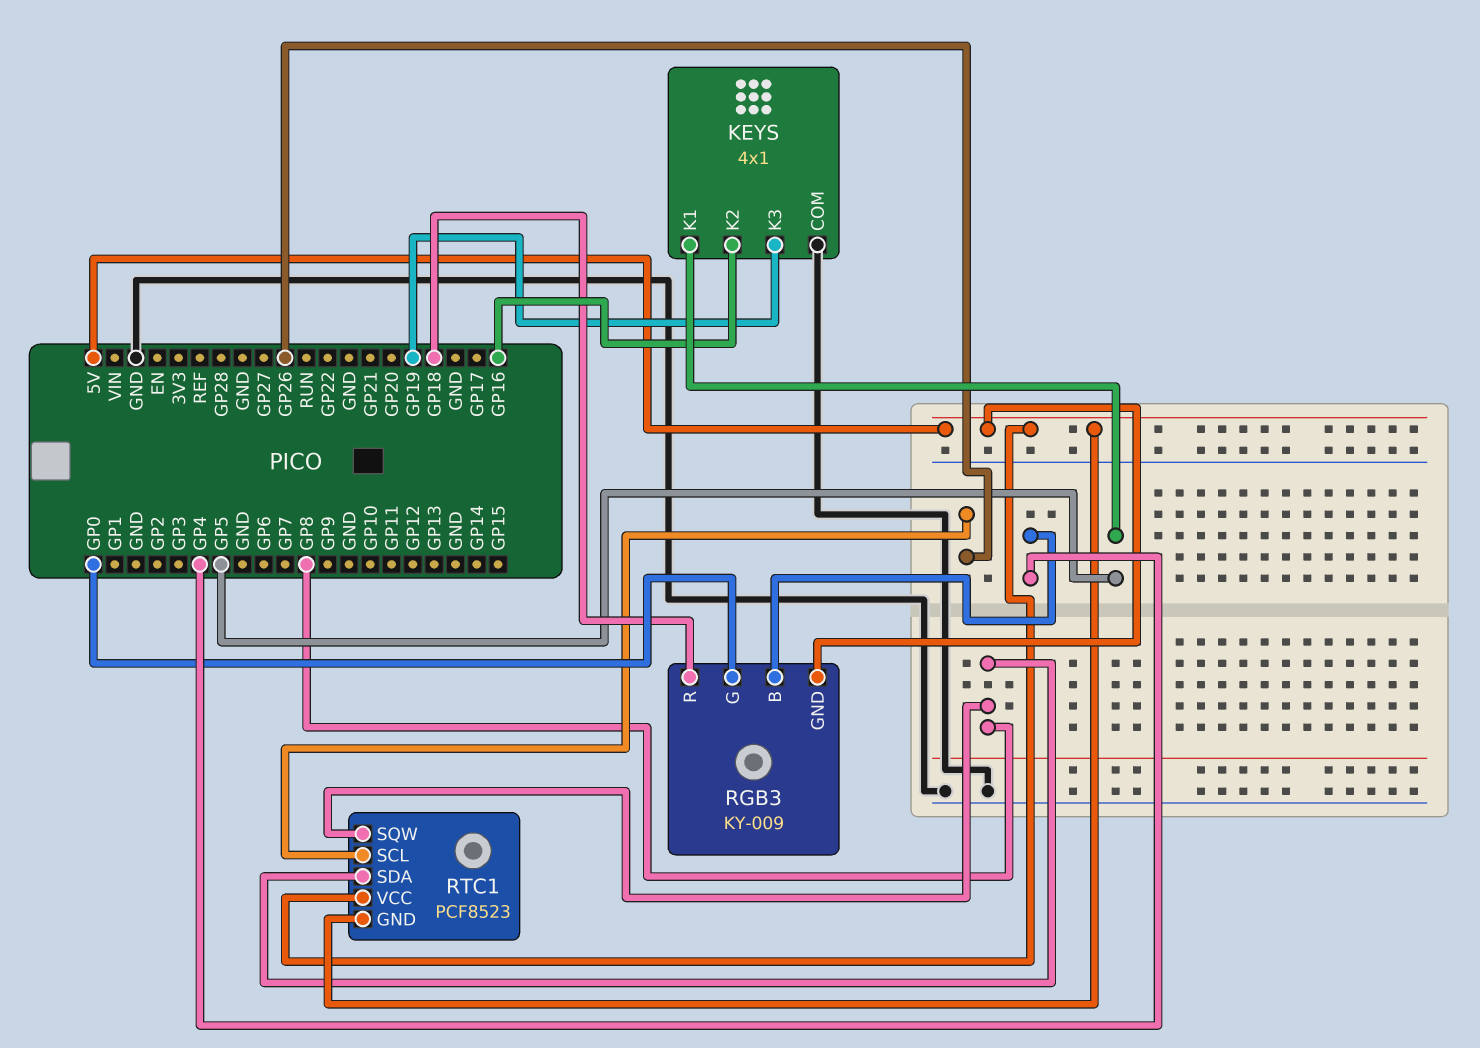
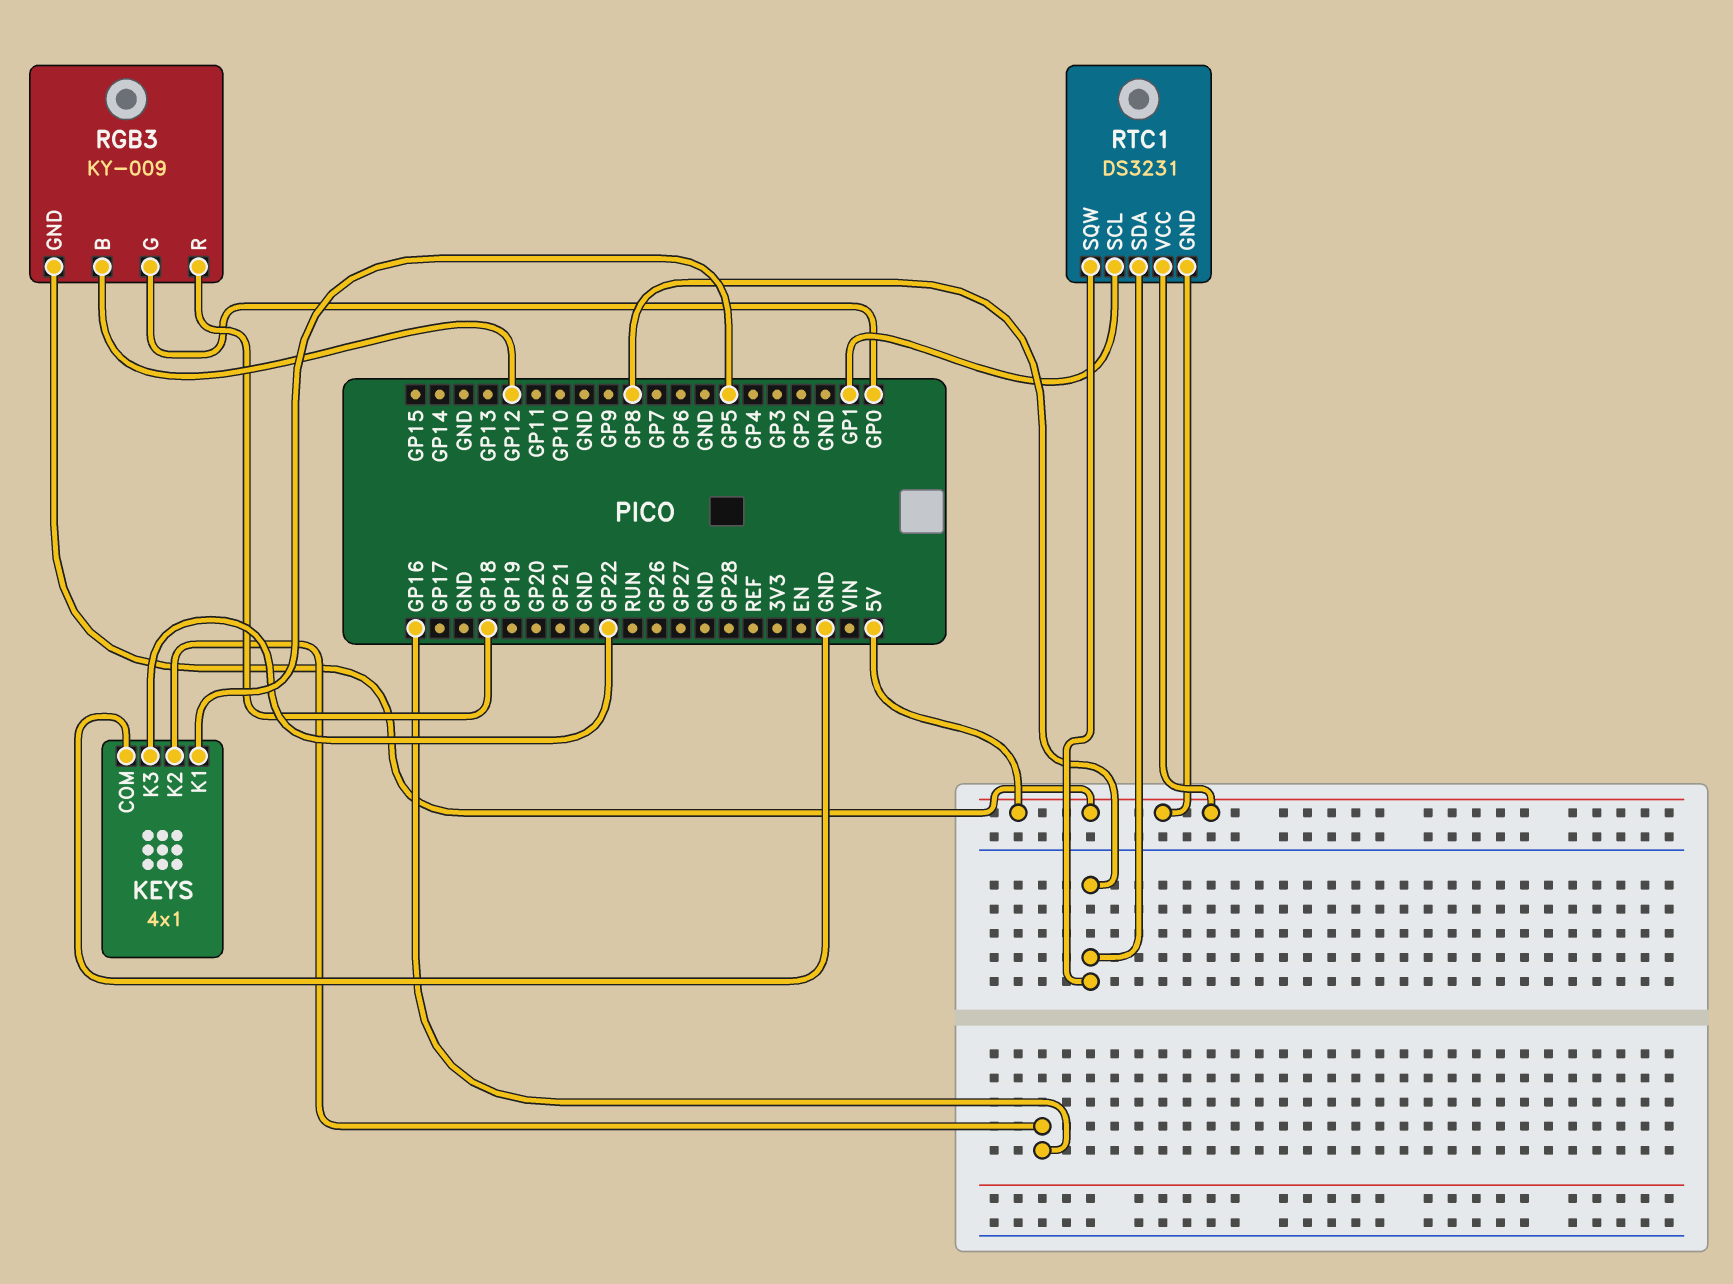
KEYS pin K3: GP19 -> GP22
RGB3 pin B: GP4 -> GP12
RTC1: PCF8523 -> DS3231
RTC1 pin SCL: GP26 -> GP1

